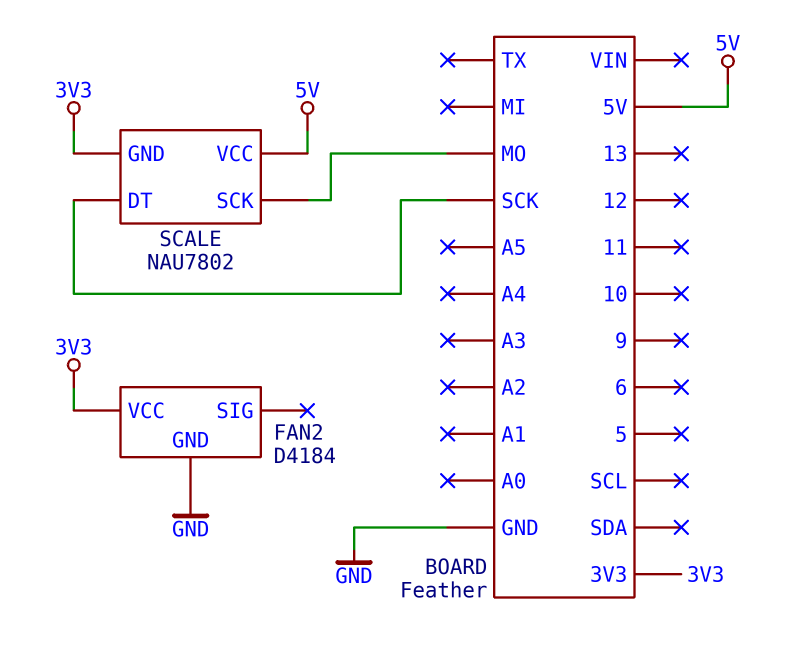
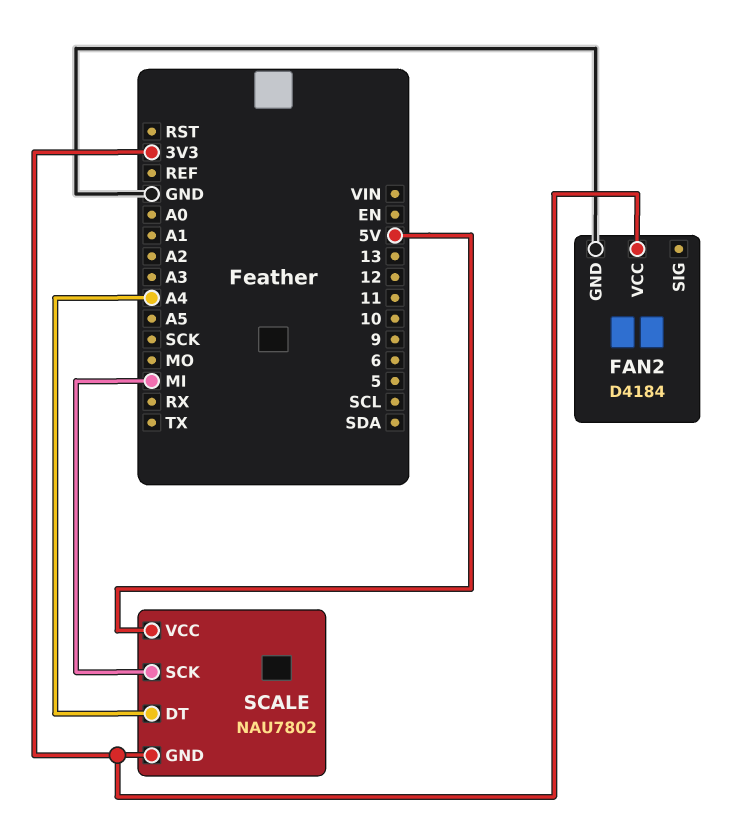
SCALE pin DT: SCK -> A4
SCALE pin SCK: MO -> MI

